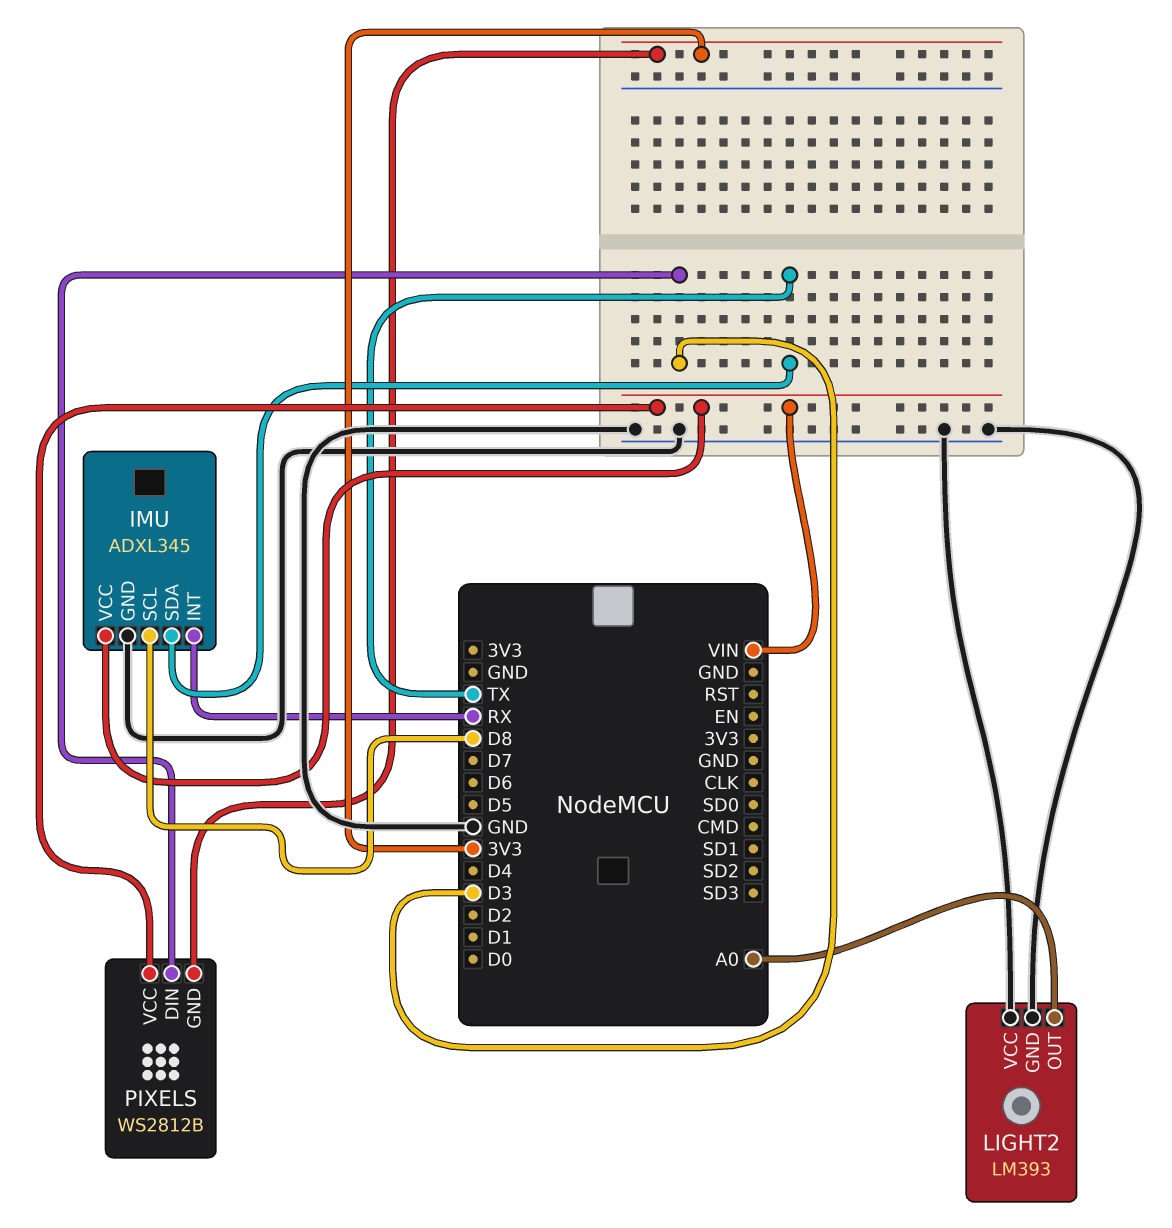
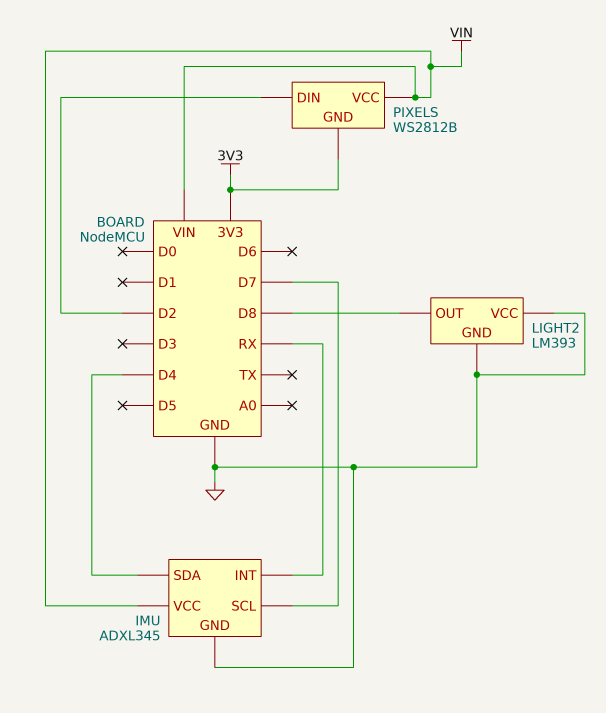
IMU pin SCL: D8 -> D7
IMU pin SDA: TX -> D4
LIGHT2 pin OUT: A0 -> D8
PIXELS pin DIN: D3 -> D2

